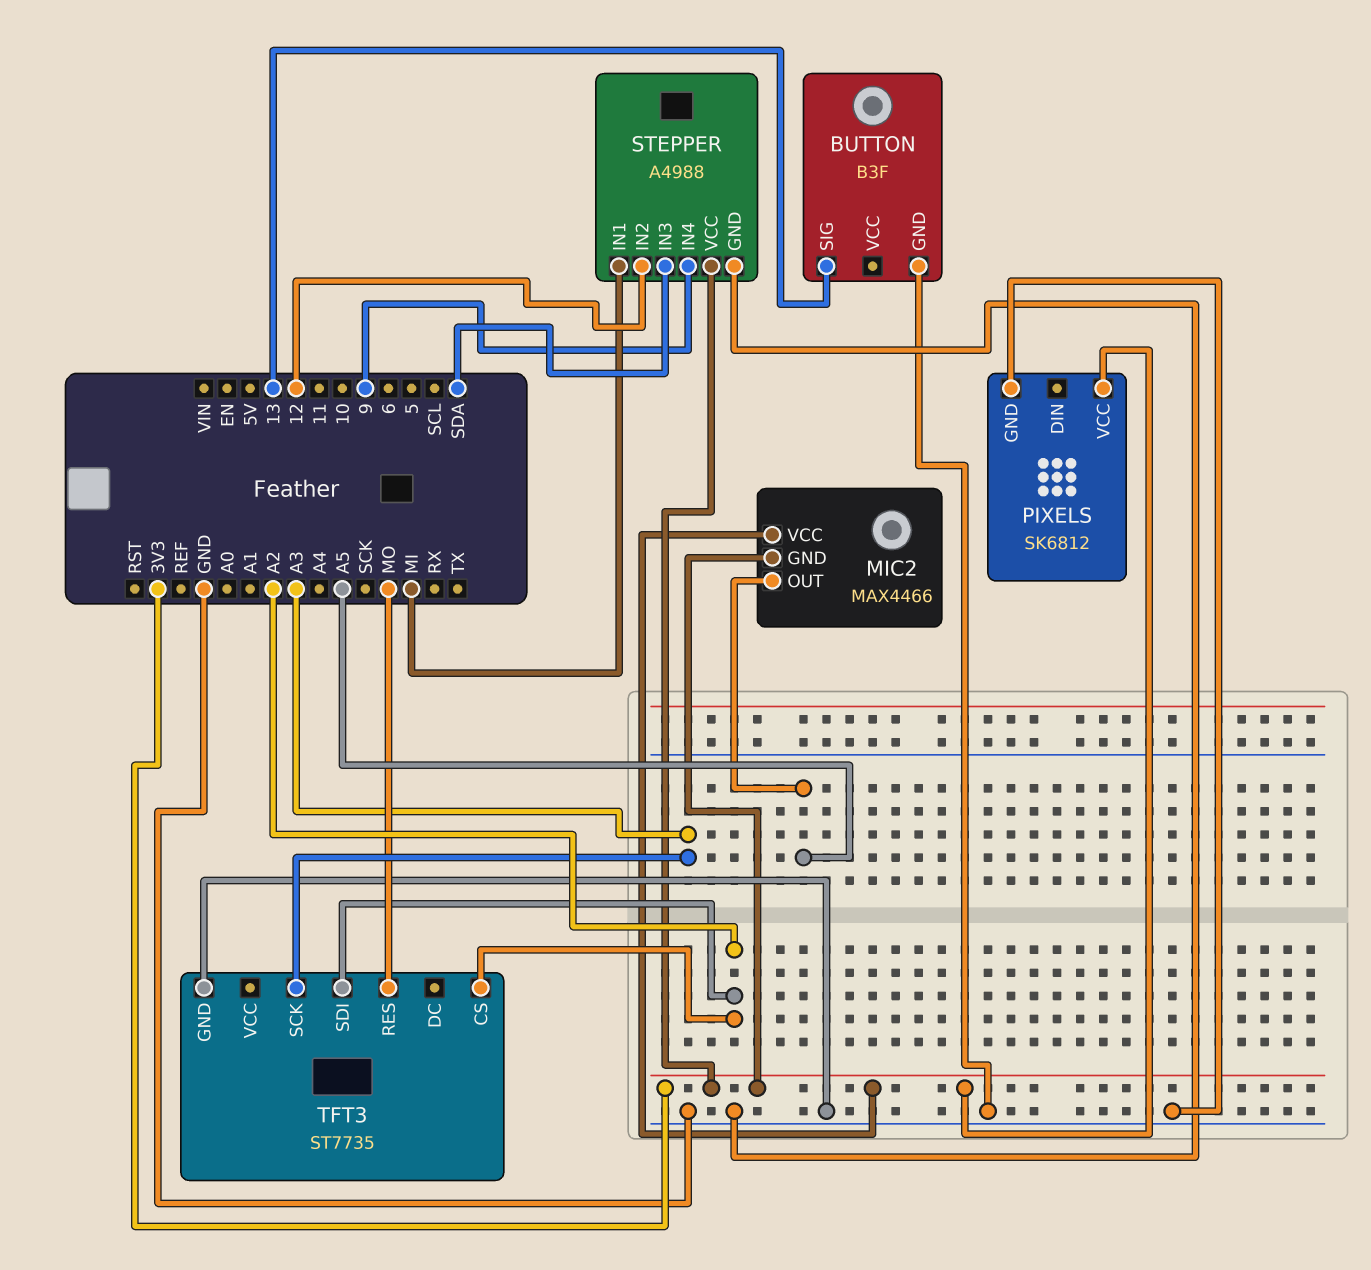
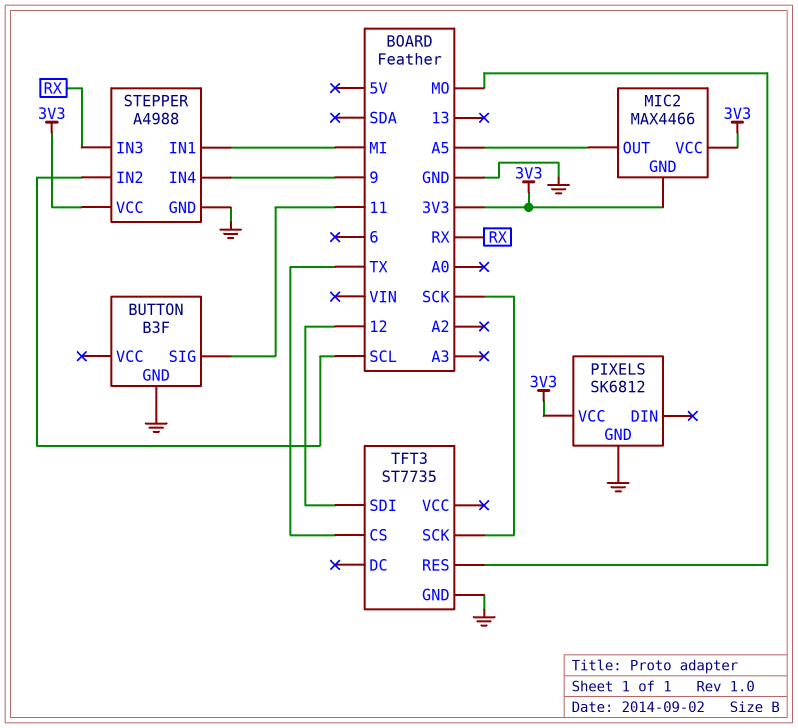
BUTTON pin SIG: 13 -> 11
STEPPER pin IN2: 12 -> SCL
STEPPER pin IN3: SDA -> RX
TFT3 pin CS: A2 -> TX
TFT3 pin SCK: A3 -> SCK
TFT3 pin SDI: A2 -> 12

